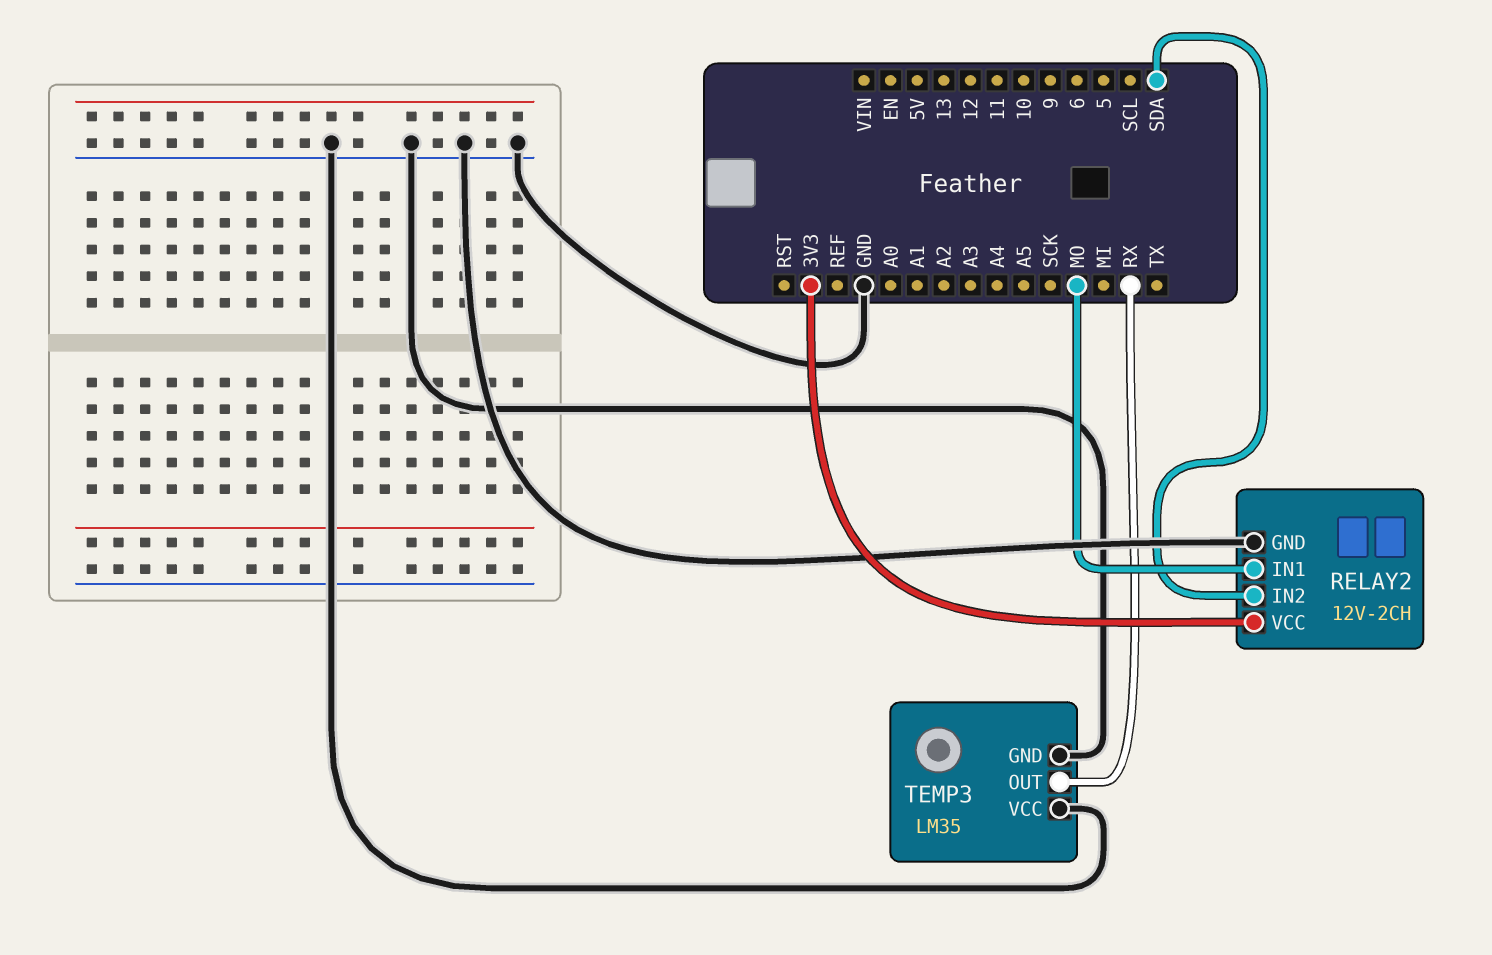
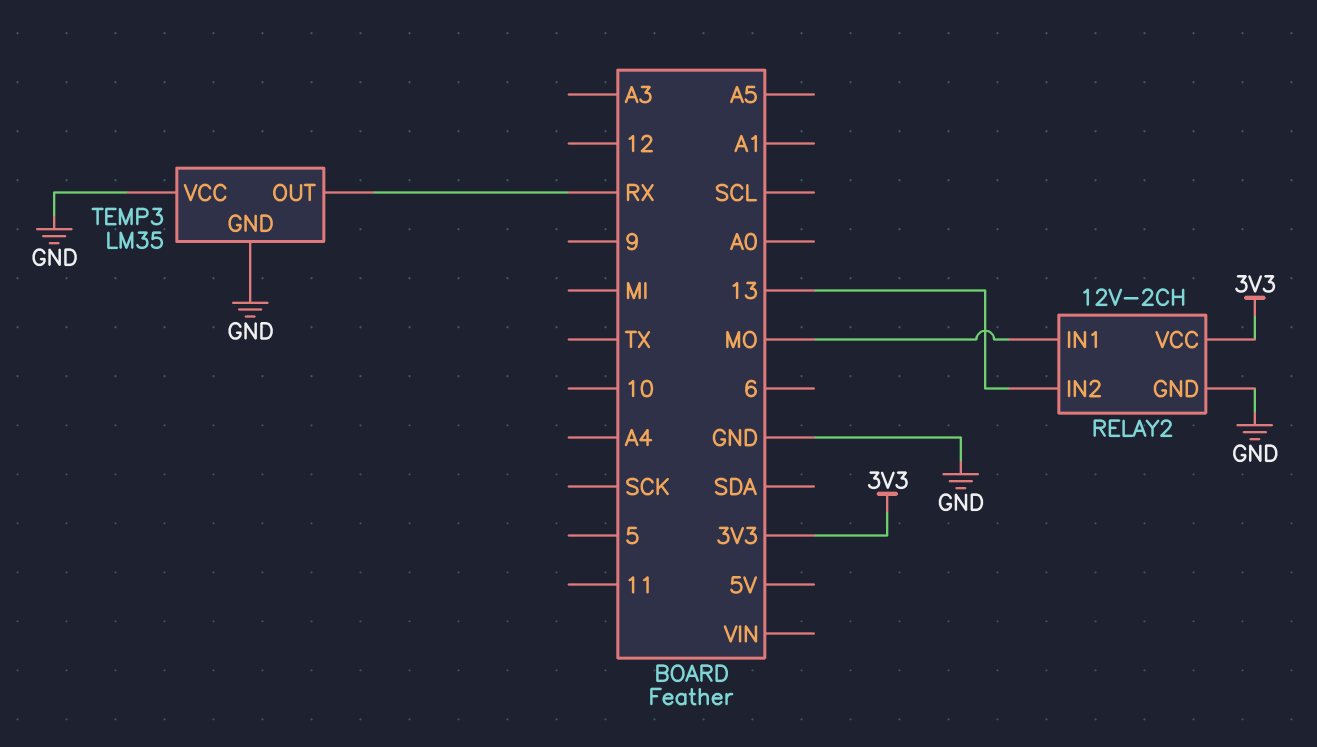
RELAY2 pin IN2: SDA -> 13

